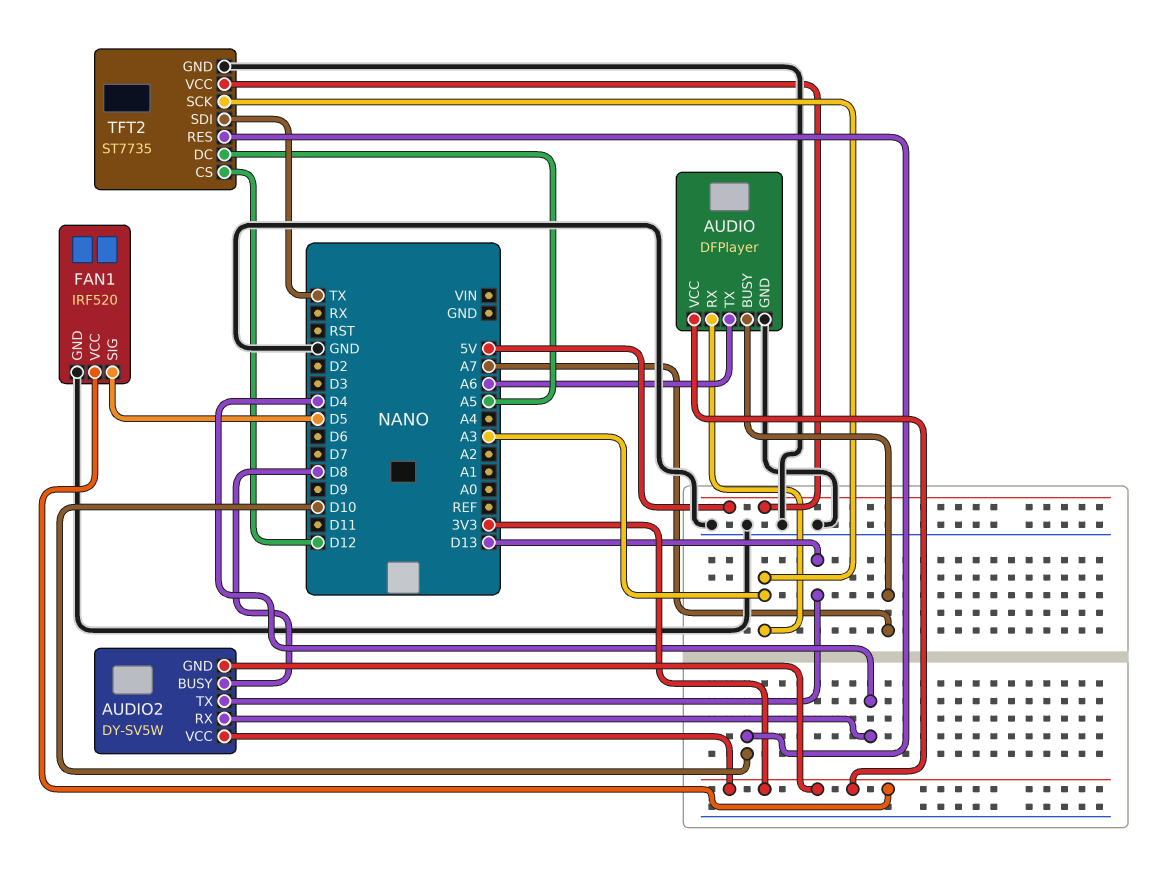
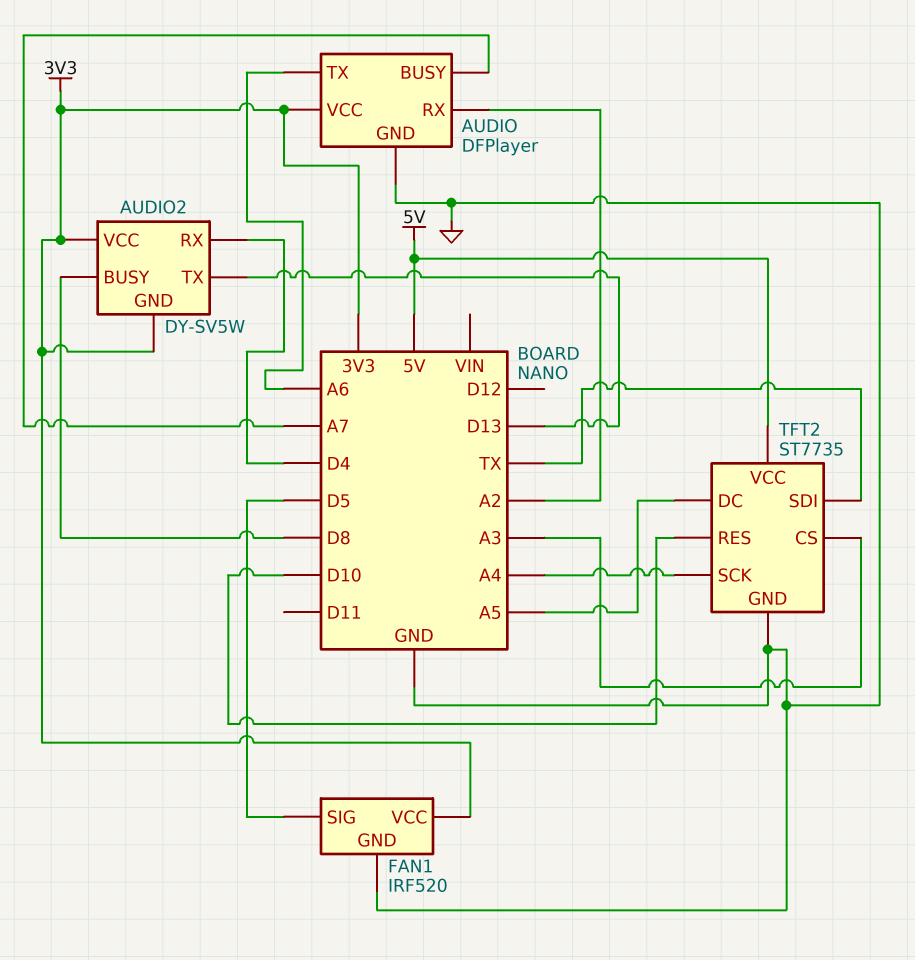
AUDIO pin RX: A3 -> A2
TFT2 pin CS: D12 -> A3
TFT2 pin SCK: A3 -> A4

